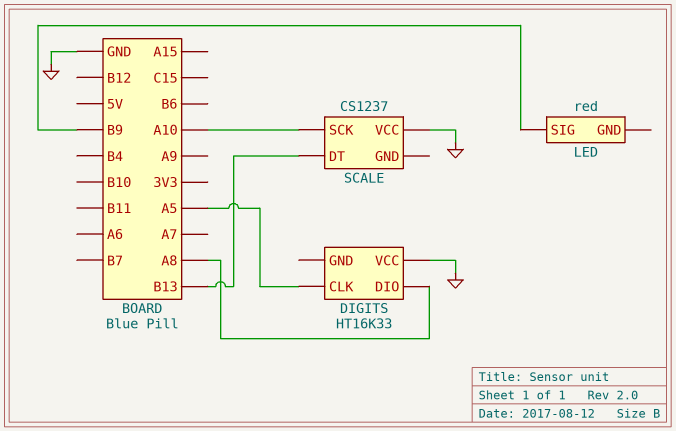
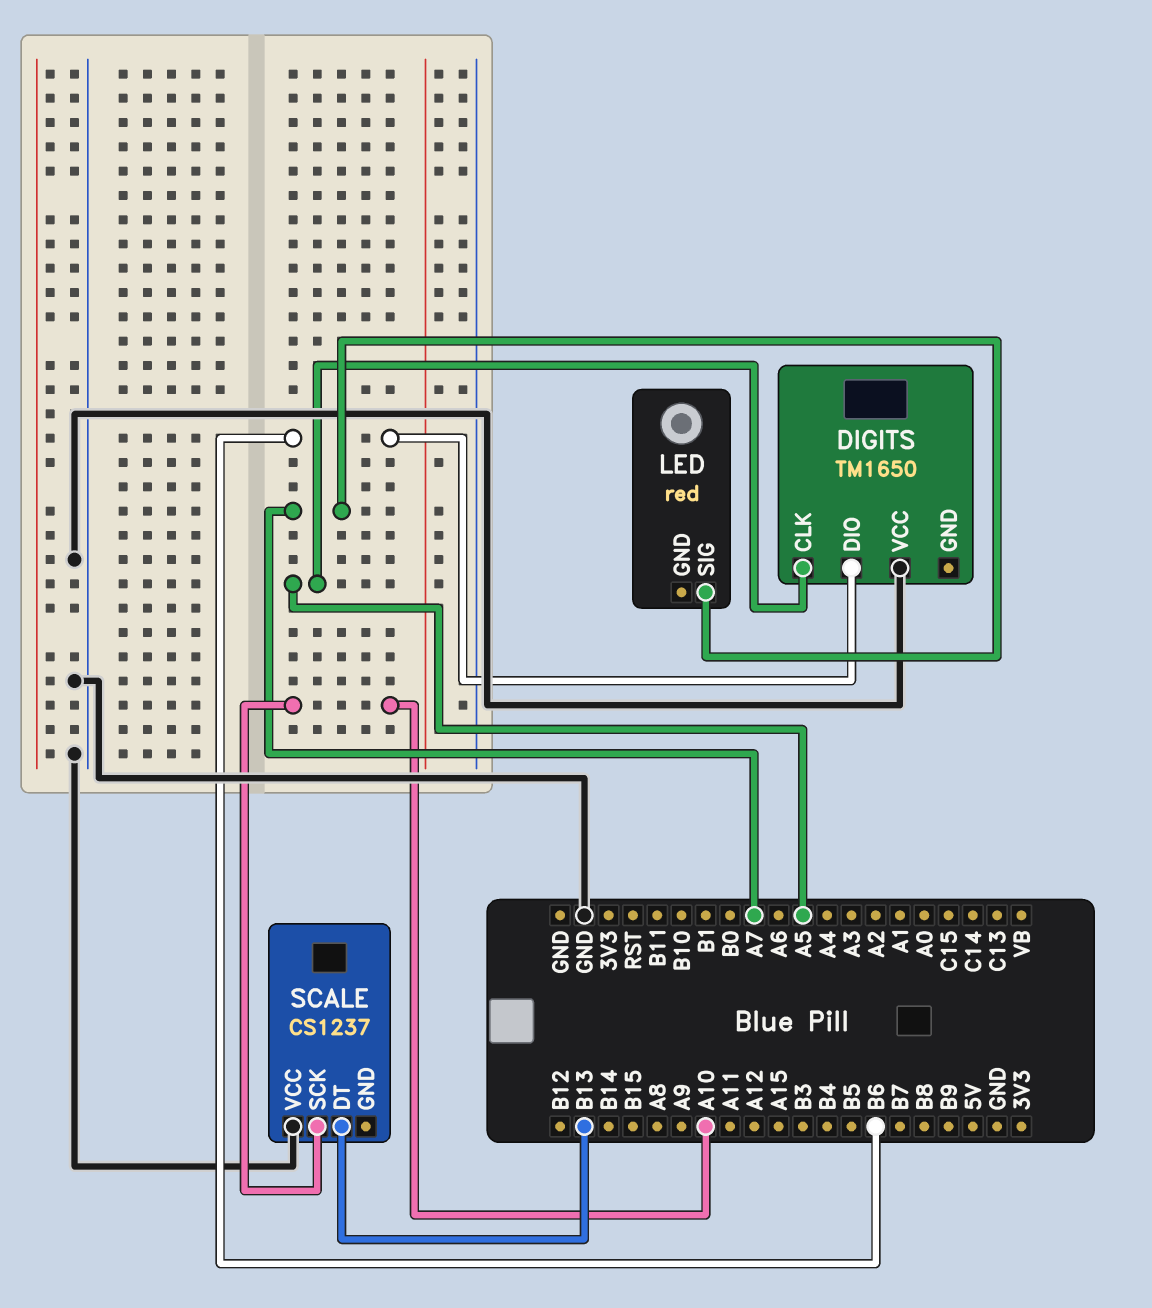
DIGITS: HT16K33 -> TM1650
DIGITS pin DIO: A8 -> B6
LED pin SIG: B9 -> A7

